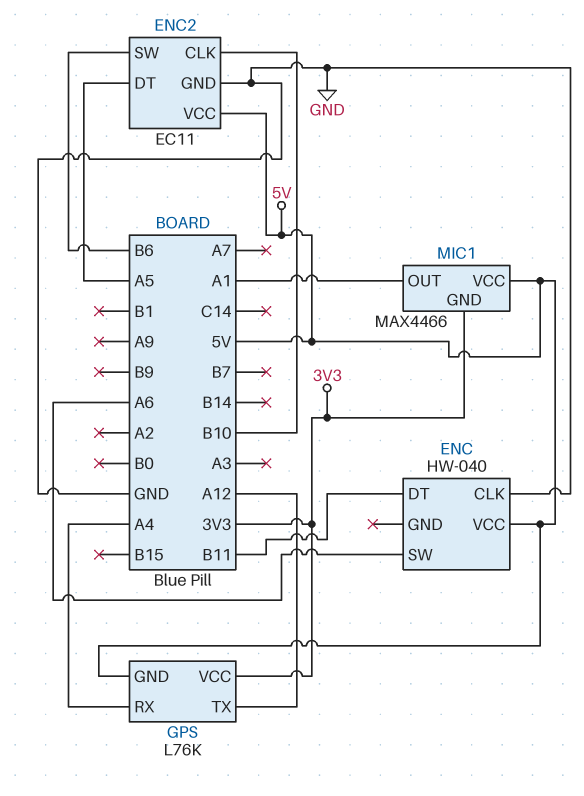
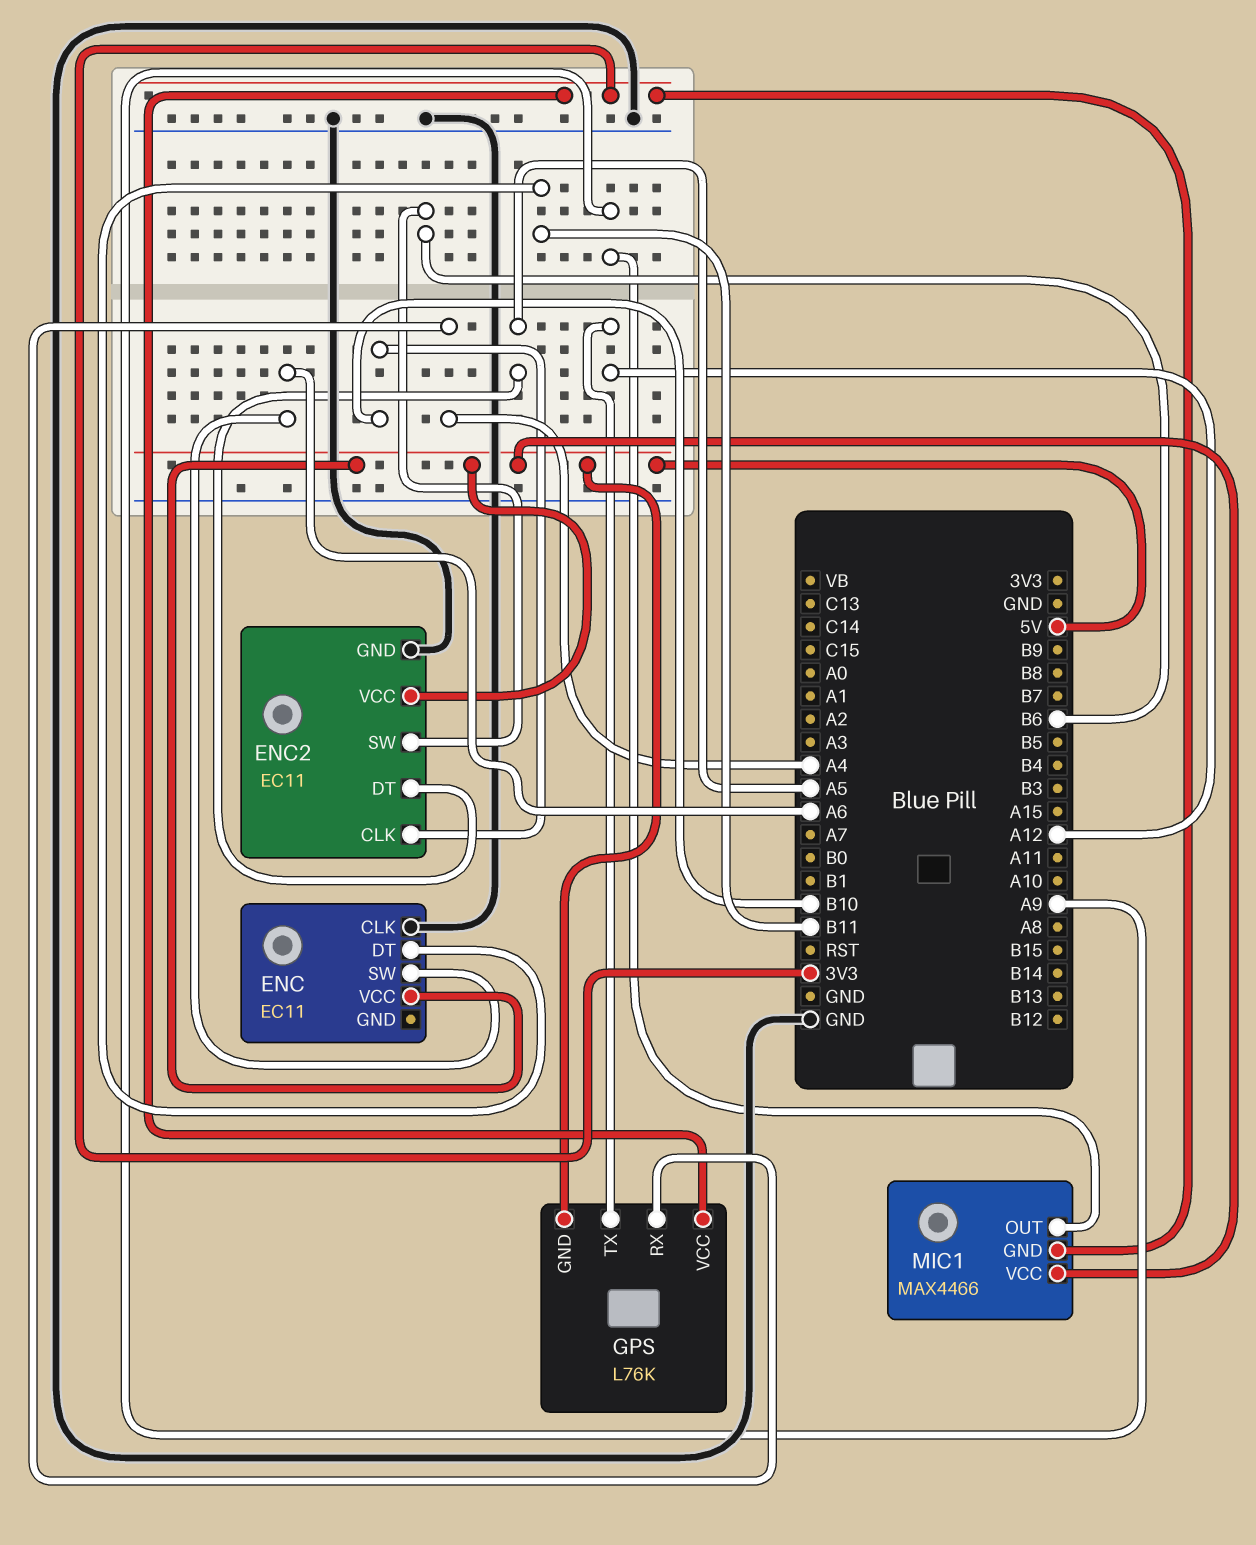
ENC: HW-040 -> EC11
MIC1 pin OUT: A1 -> A9

